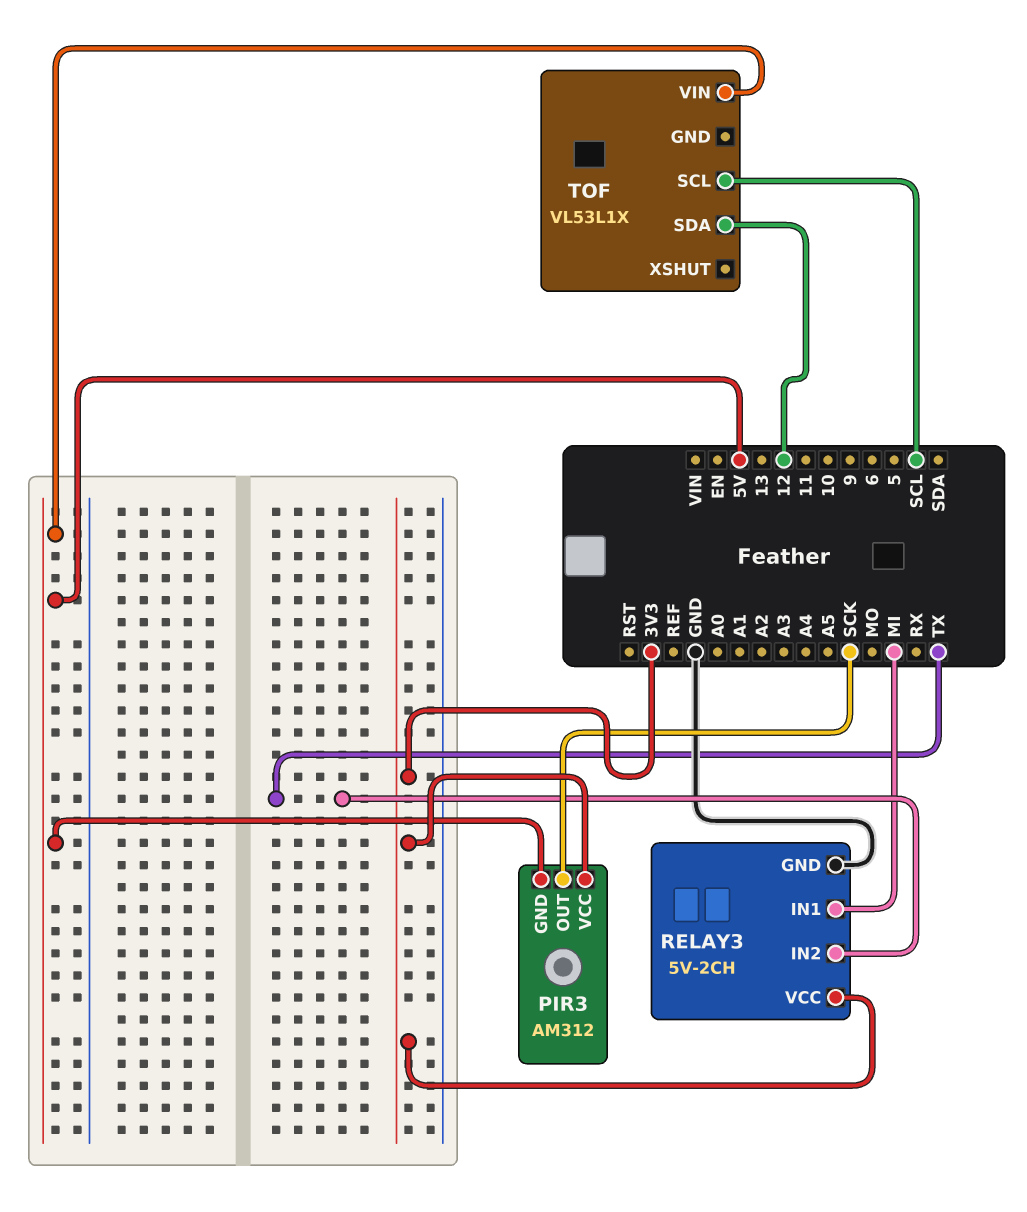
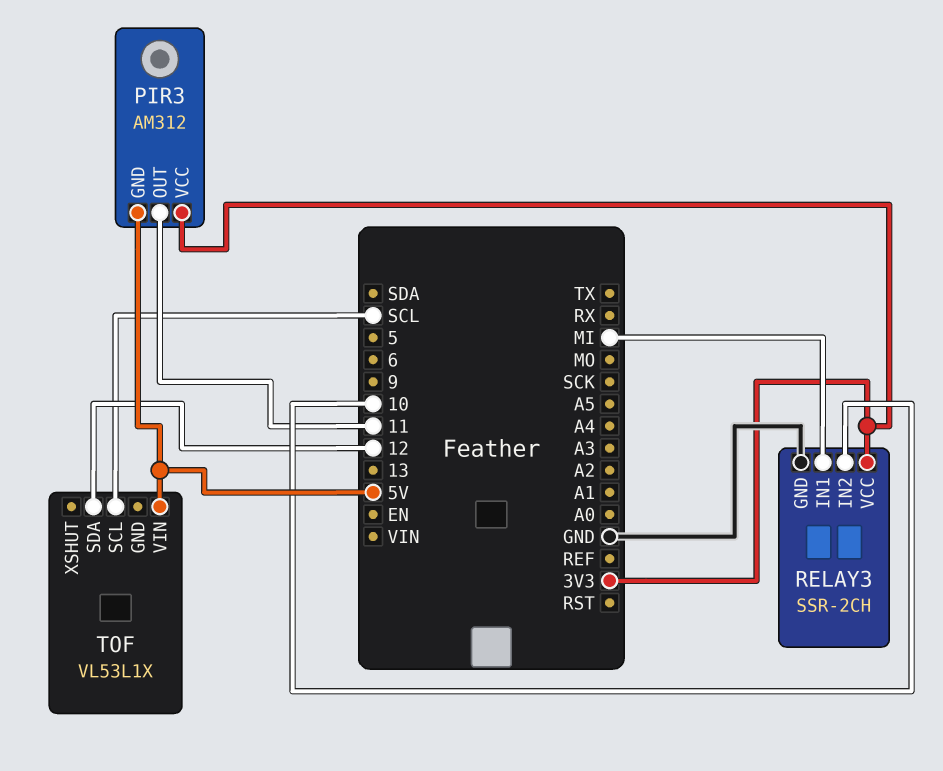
PIR3 pin OUT: SCK -> 11
RELAY3: 5V-2CH -> SSR-2CH
RELAY3 pin IN2: TX -> 10

